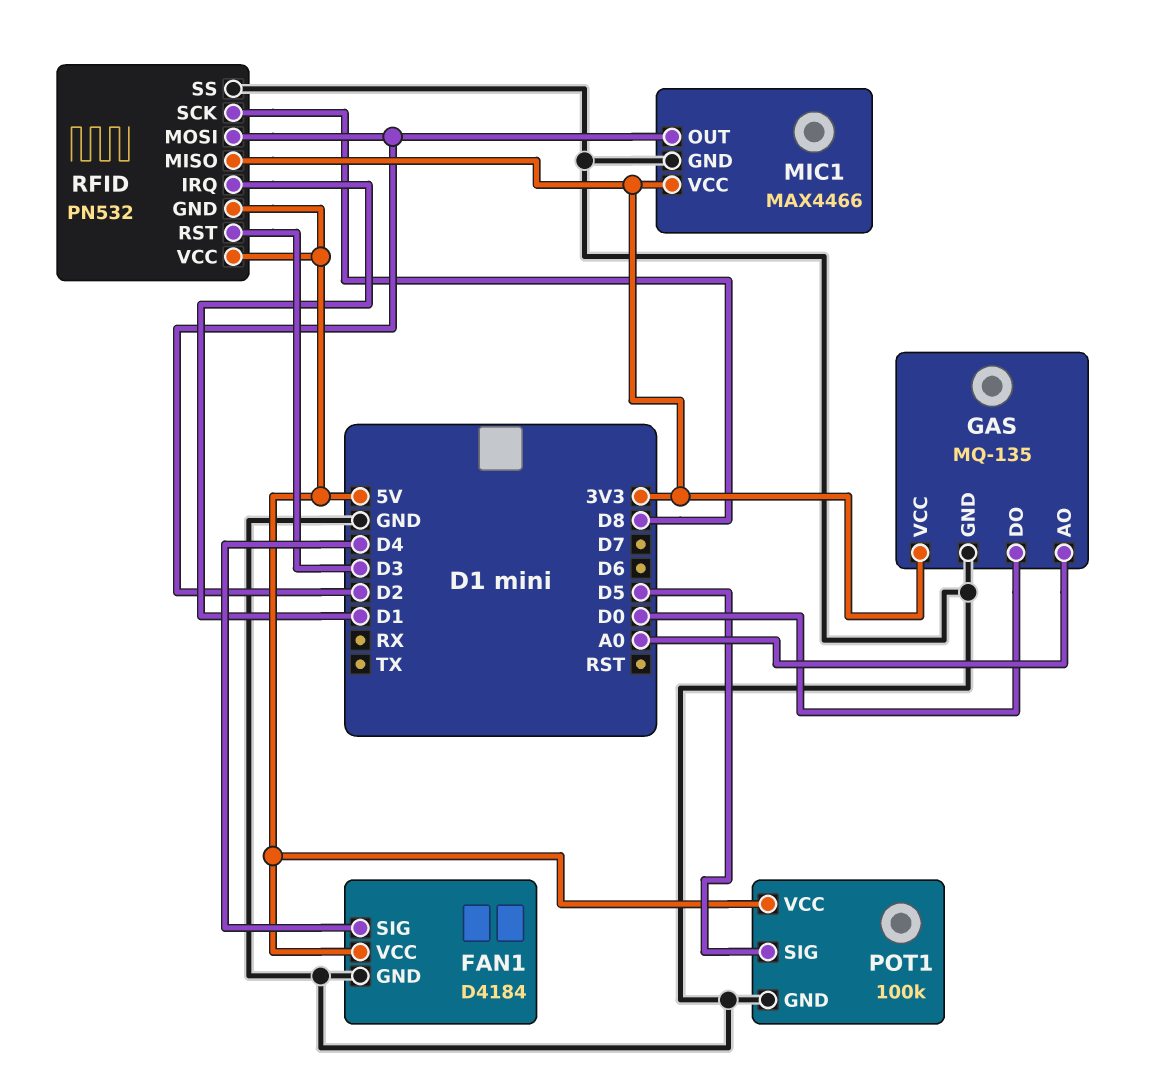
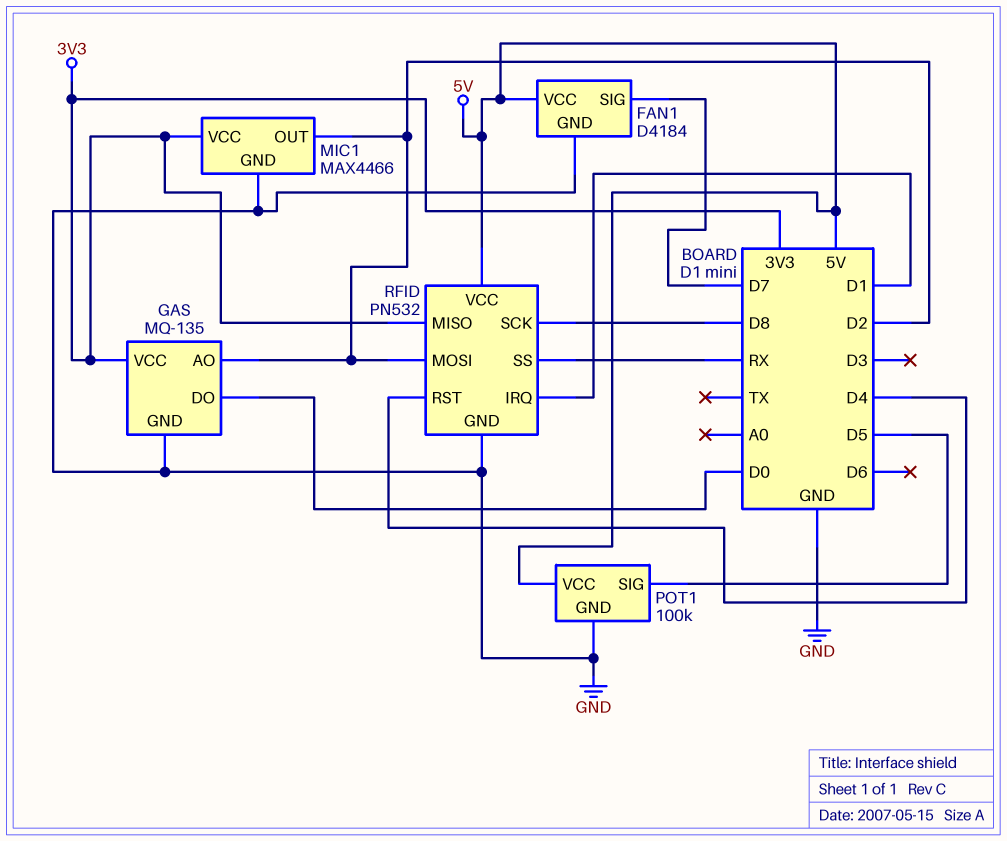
FAN1 pin SIG: D4 -> D7
GAS pin AO: A0 -> D2
RFID pin GND: 5V -> GND
RFID pin RST: D3 -> D4
RFID pin SS: GND -> RX

